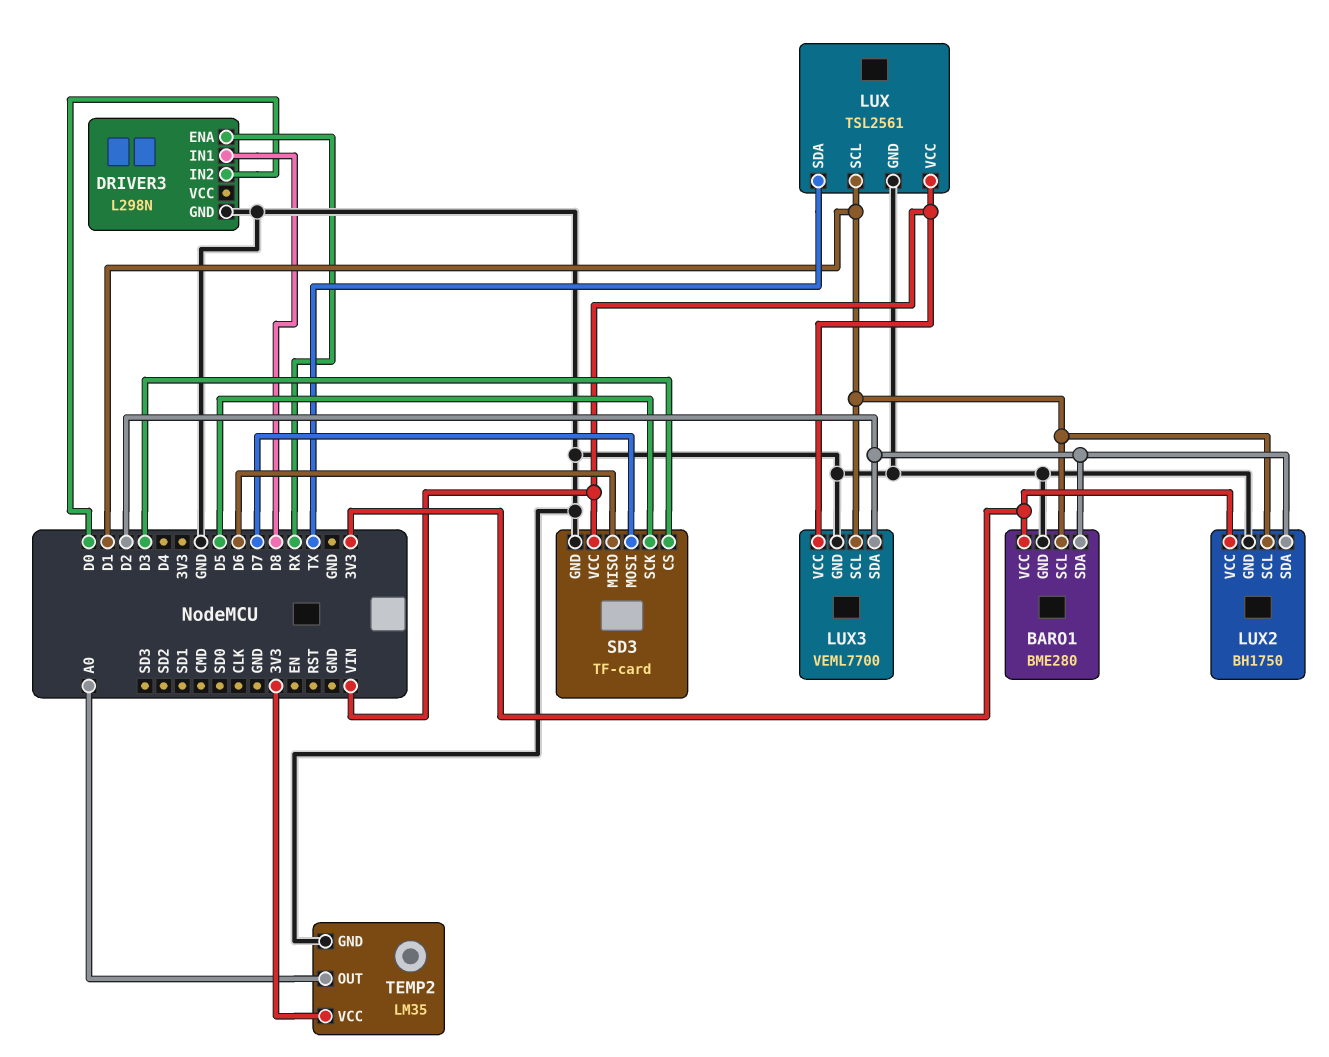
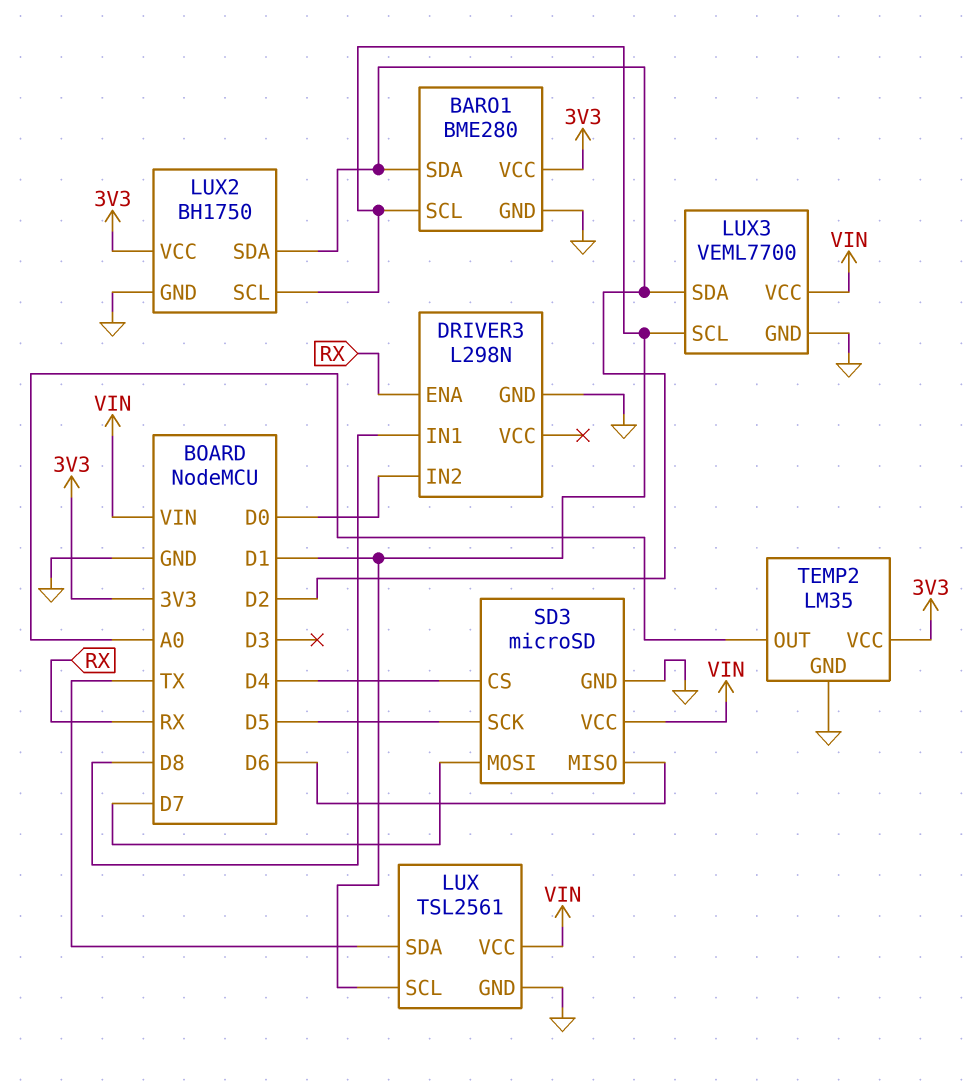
SD3: TF-card -> microSD
SD3 pin CS: D3 -> D4

